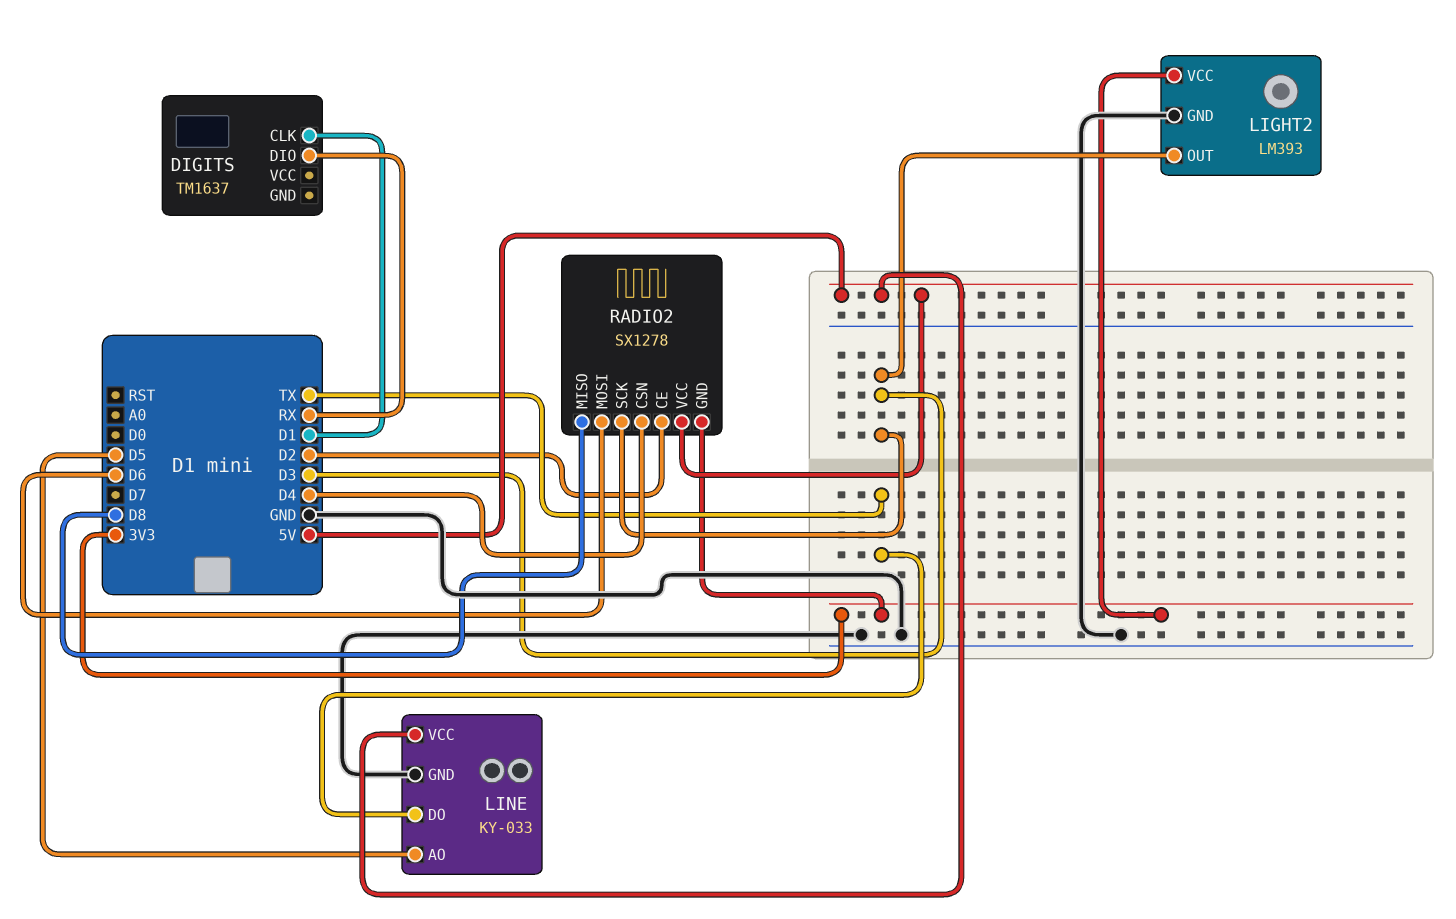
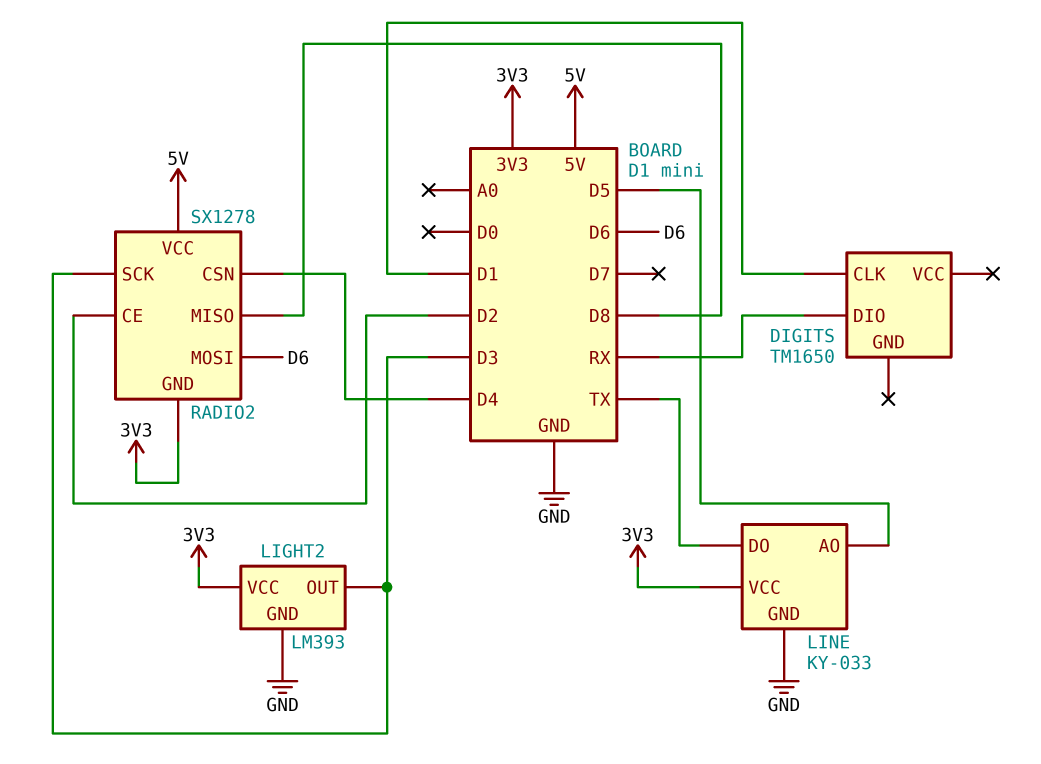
DIGITS: TM1637 -> TM1650
LINE pin VCC: 5V -> 3V3

